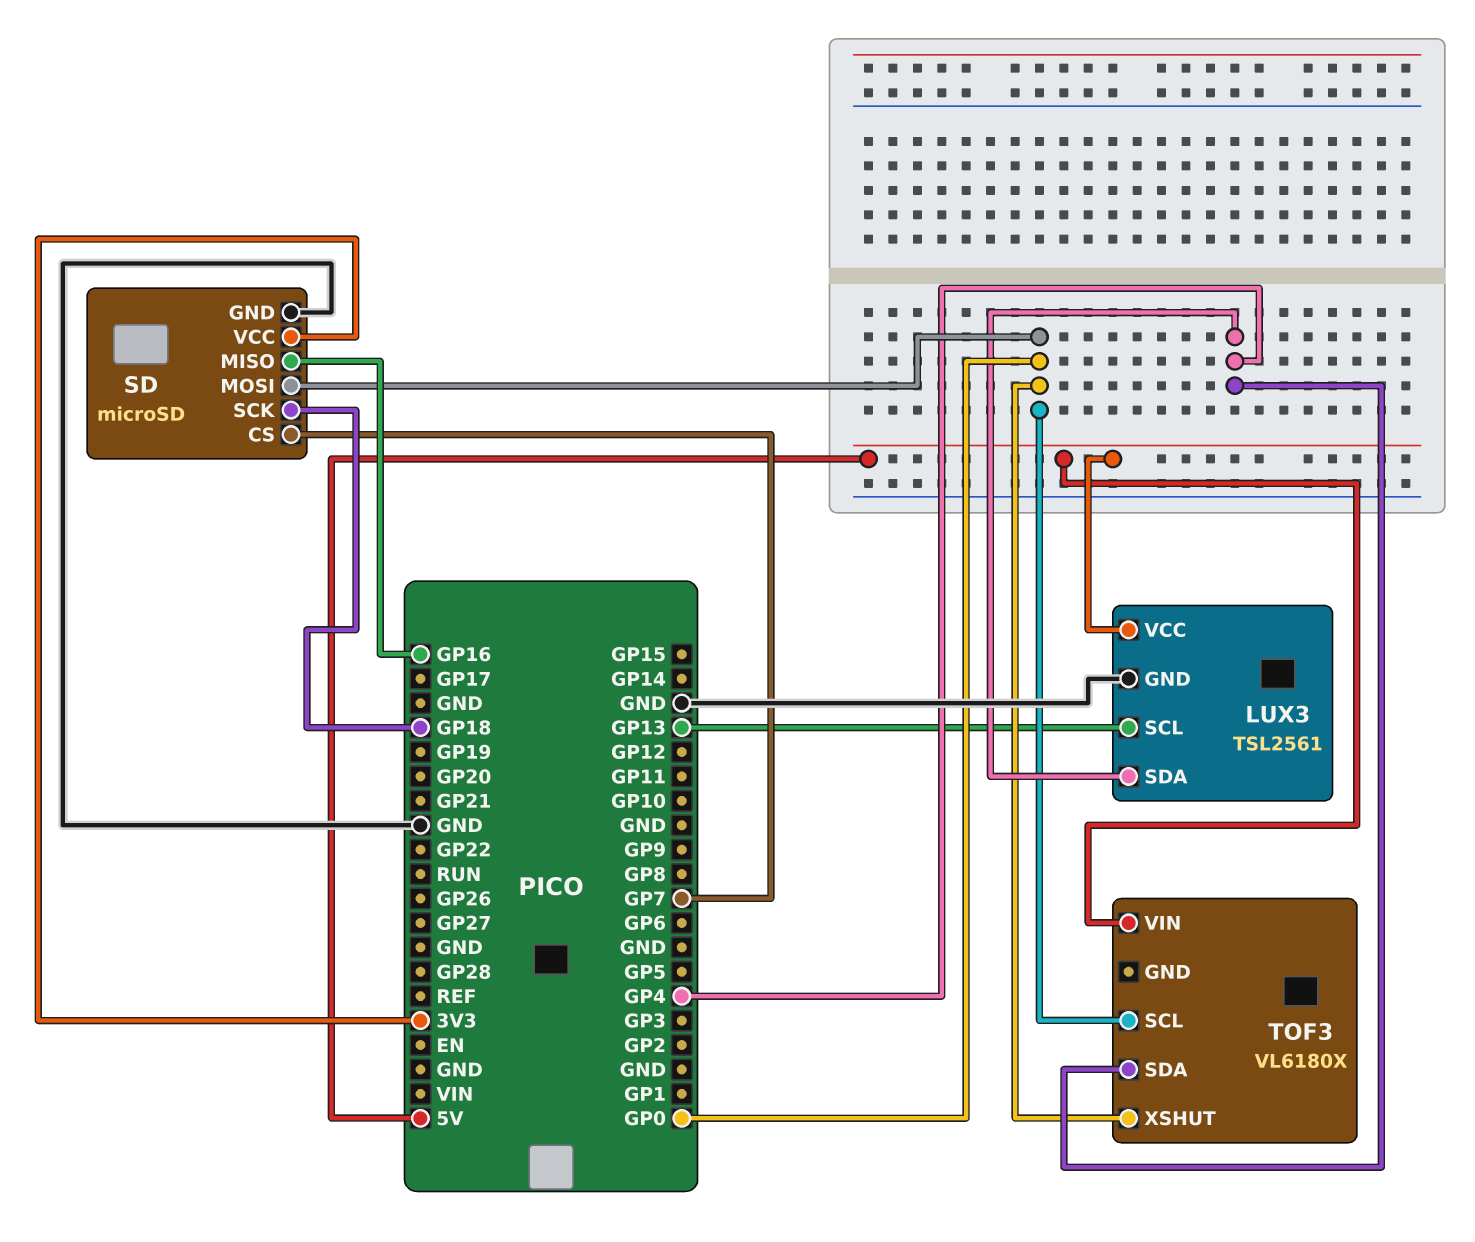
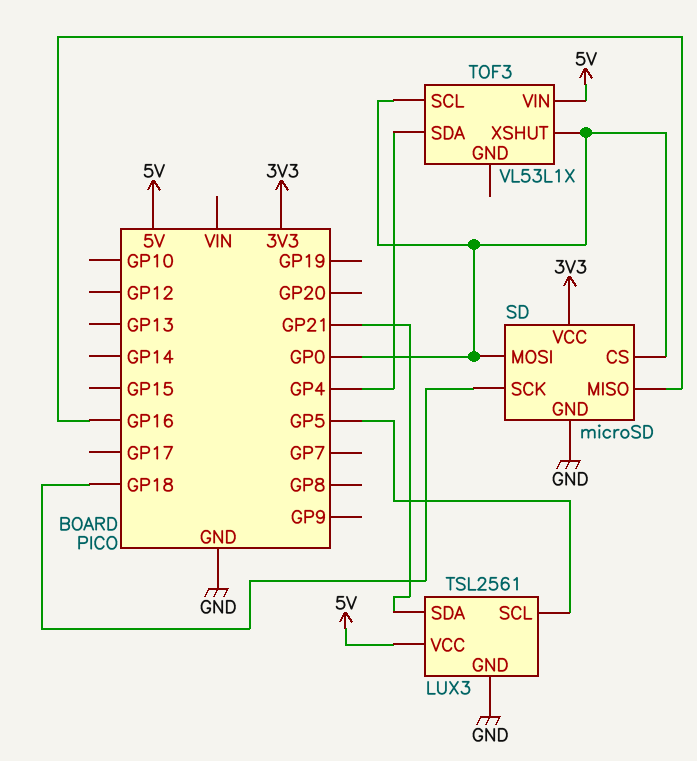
LUX3 pin SCL: GP13 -> GP5
LUX3 pin SDA: GP4 -> GP21
SD pin CS: GP7 -> GP0
TOF3: VL6180X -> VL53L1X

